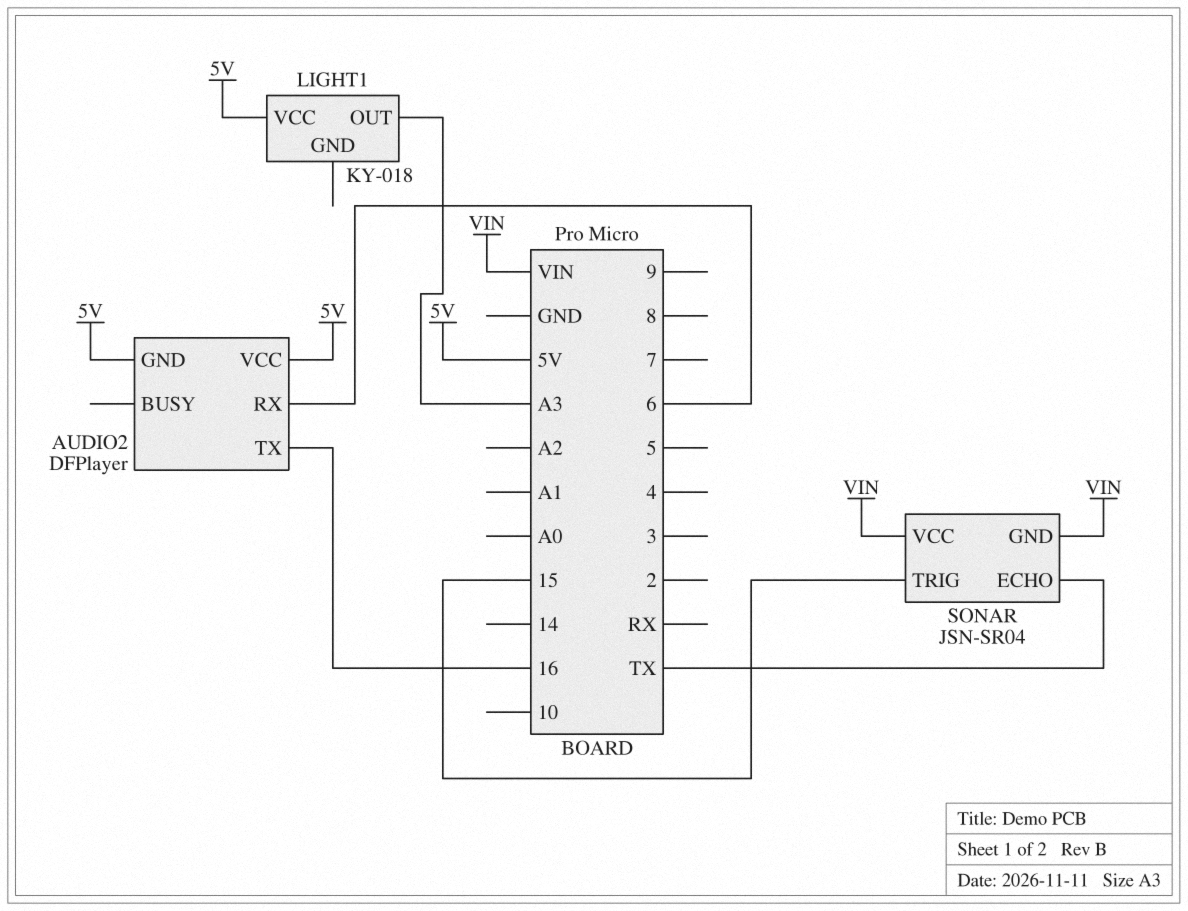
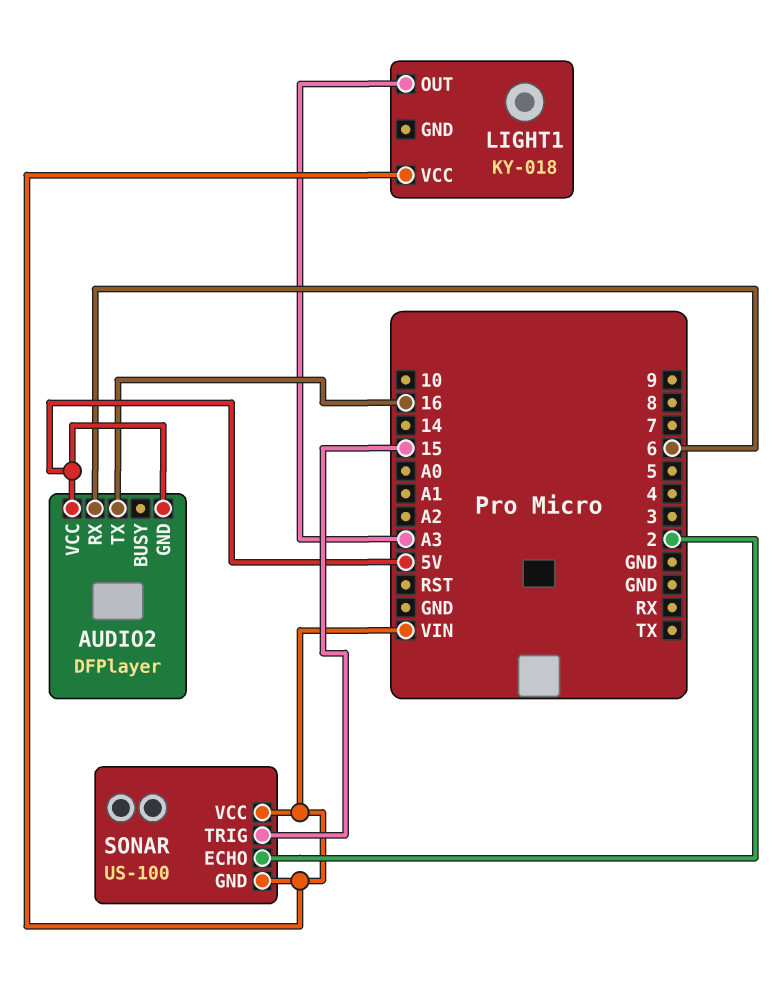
LIGHT1 pin VCC: 5V -> VIN
SONAR: JSN-SR04 -> US-100
SONAR pin ECHO: TX -> 2

